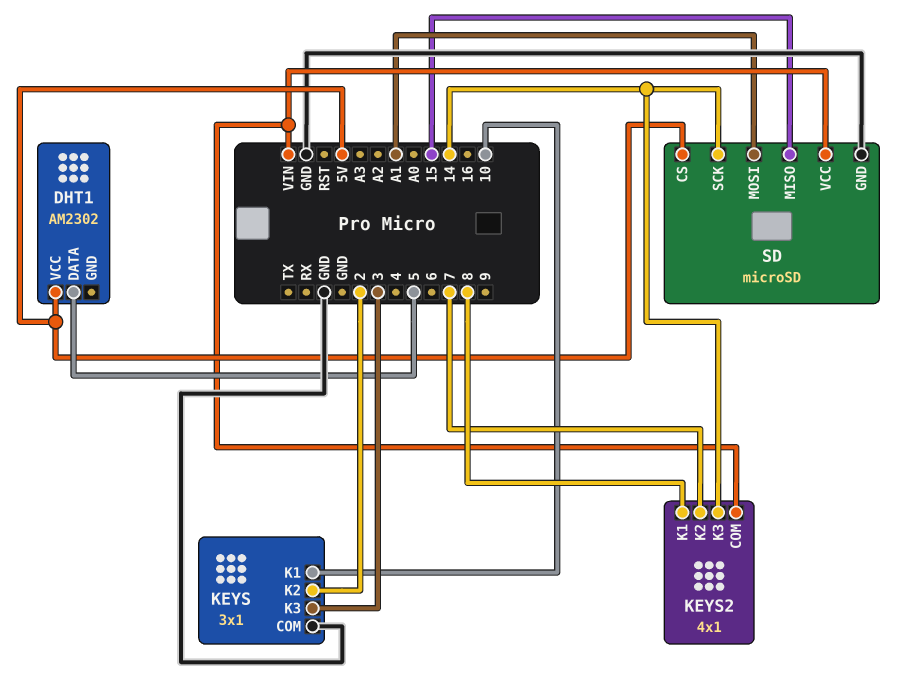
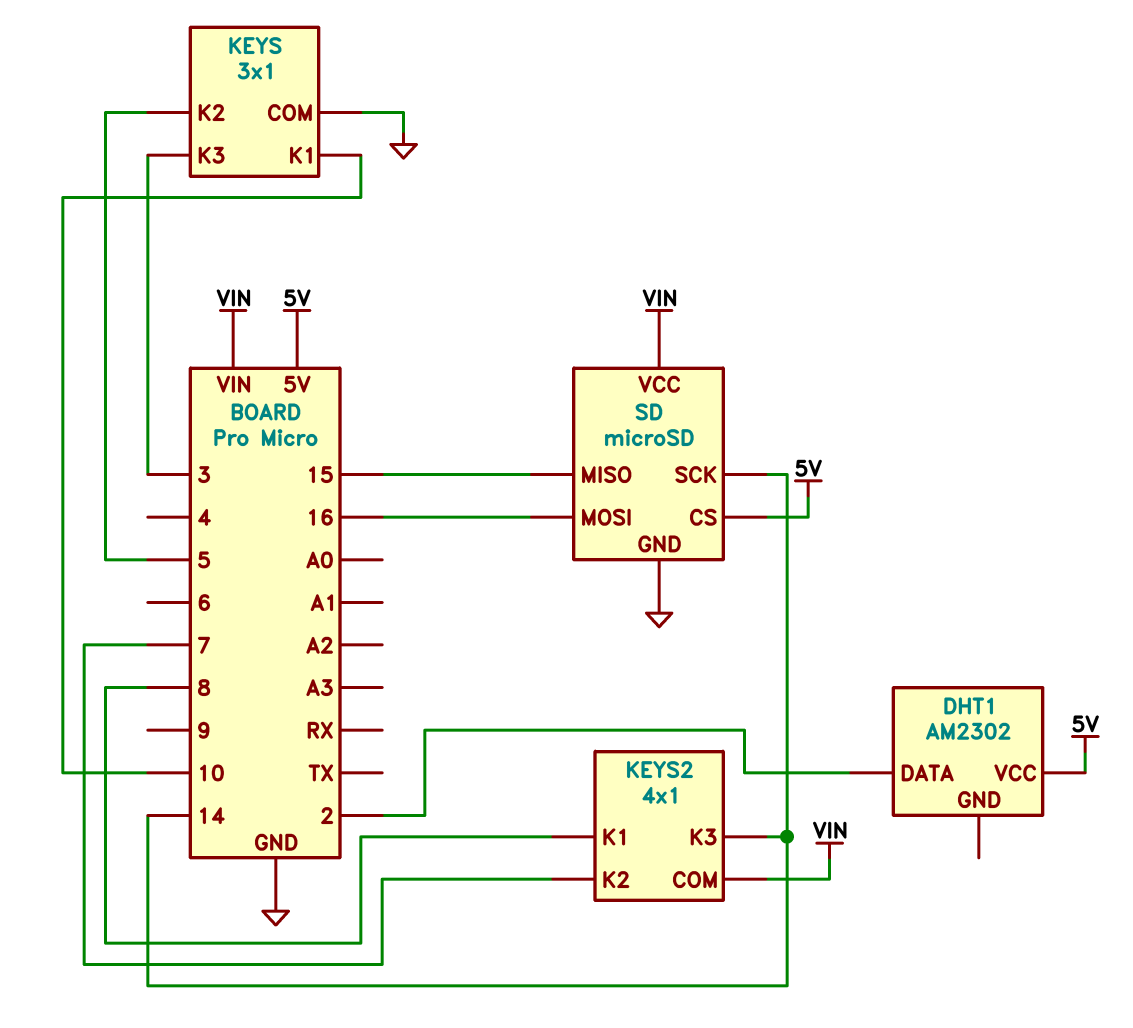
DHT1 pin DATA: 5 -> 2
KEYS pin K2: 2 -> 5
SD pin MOSI: A1 -> 16

